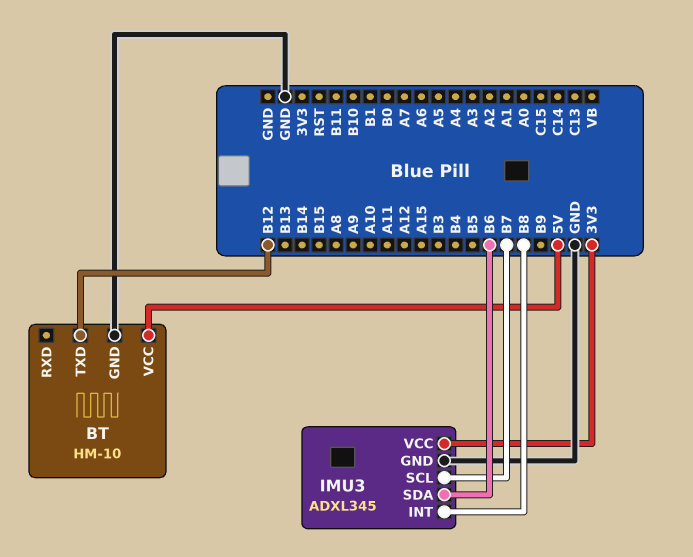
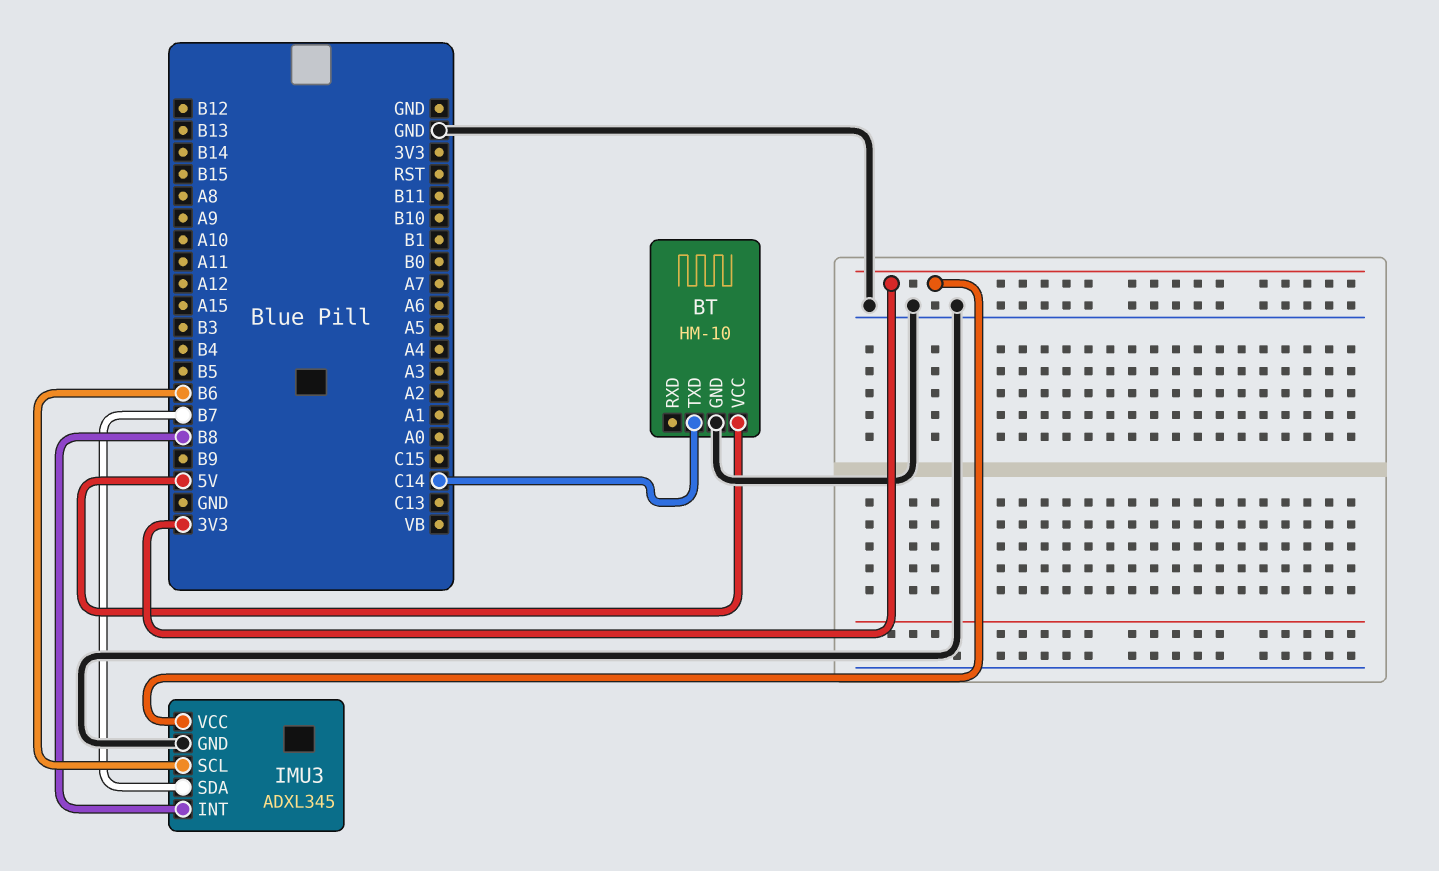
BT pin TXD: B12 -> C14
IMU3 pin SCL: B7 -> B6
IMU3 pin SDA: B6 -> B7

